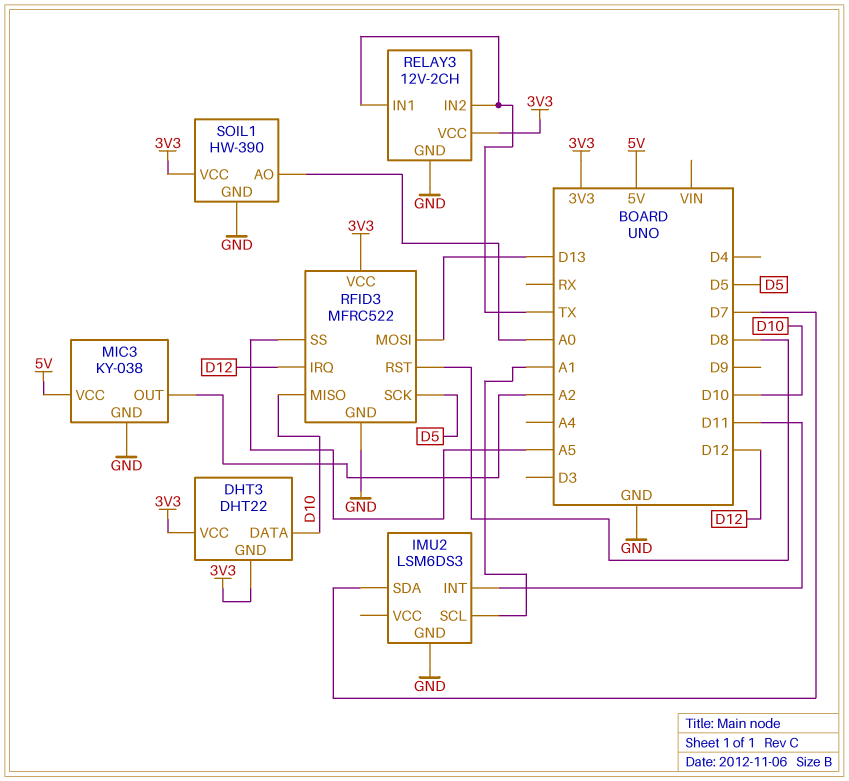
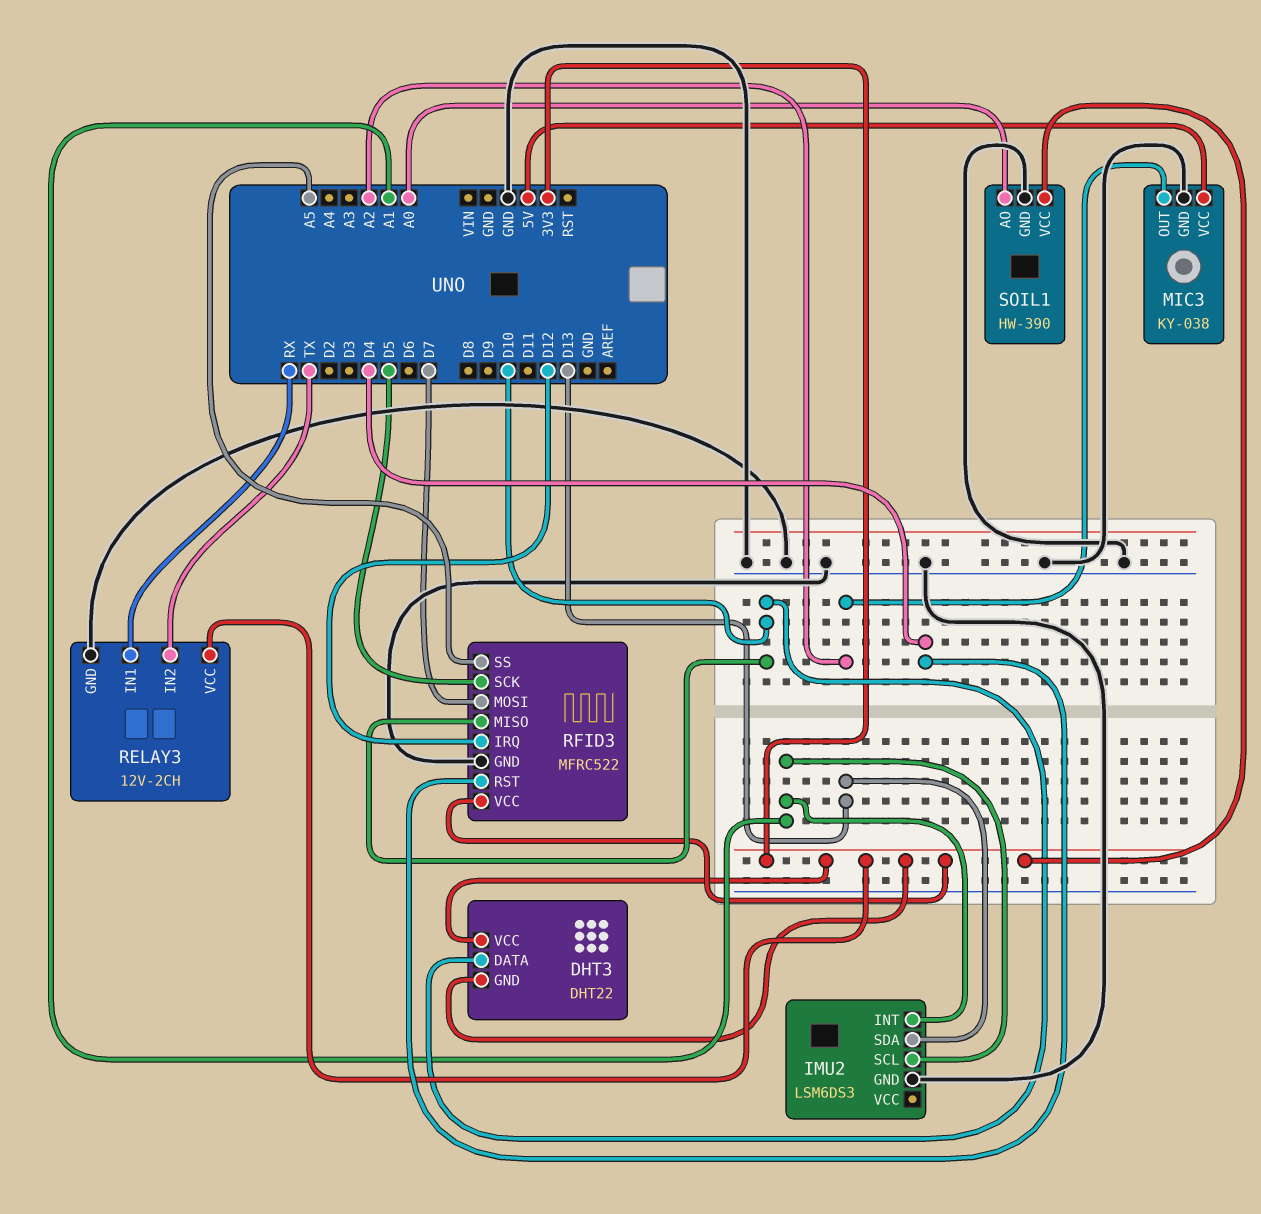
IMU2 pin INT: D11 -> A1
IMU2 pin SDA: D7 -> D13
RELAY3 pin IN1: TX -> RX
RFID3 pin MOSI: D13 -> D7
RFID3 pin RST: D8 -> D4

